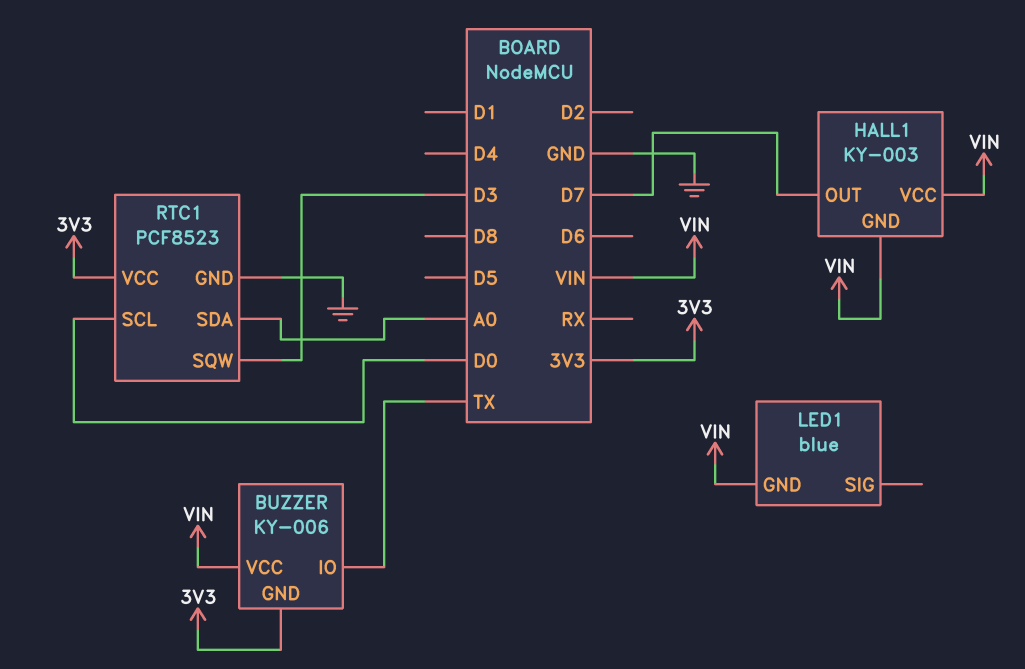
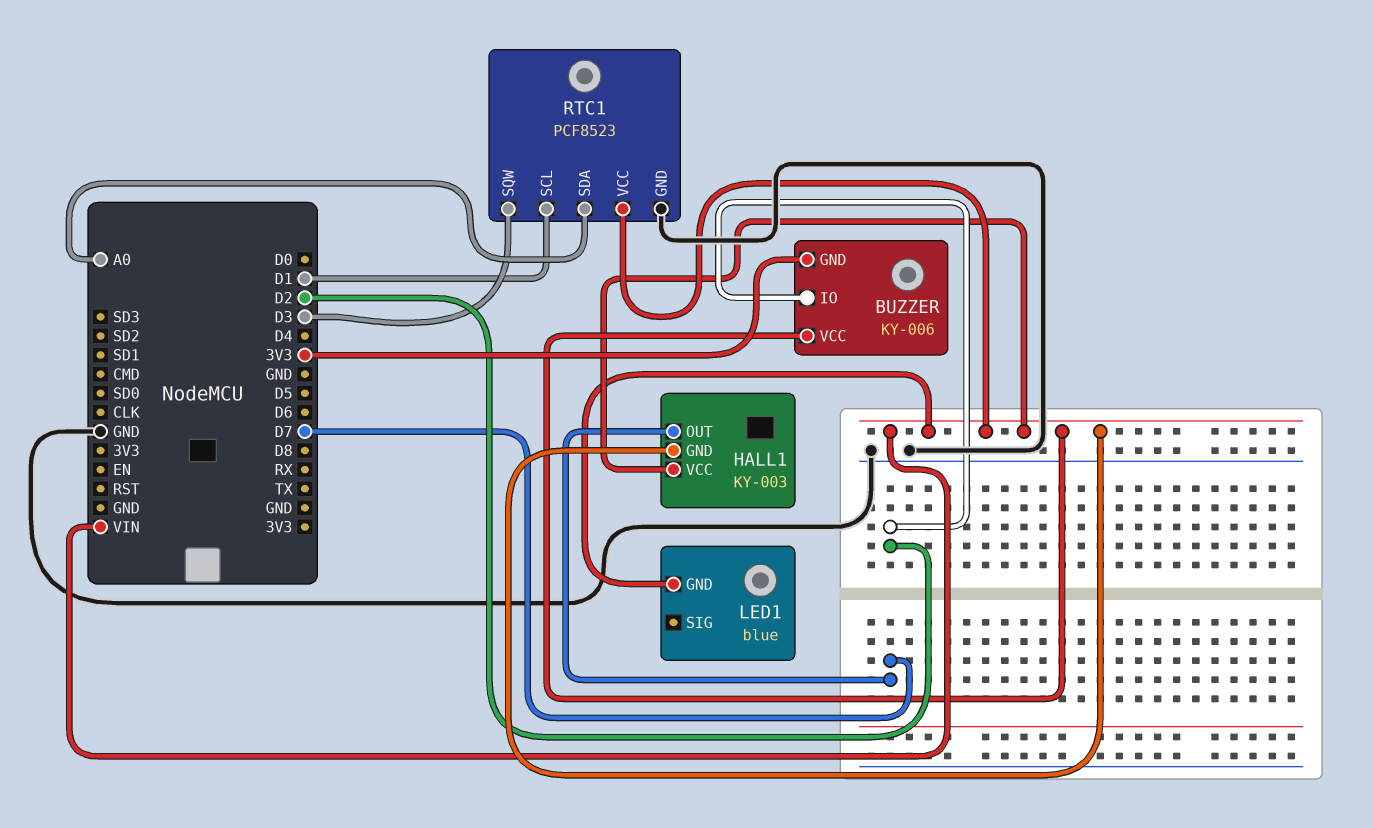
BUZZER pin IO: TX -> D2
RTC1 pin SCL: D0 -> D1
RTC1 pin VCC: 3V3 -> VIN

